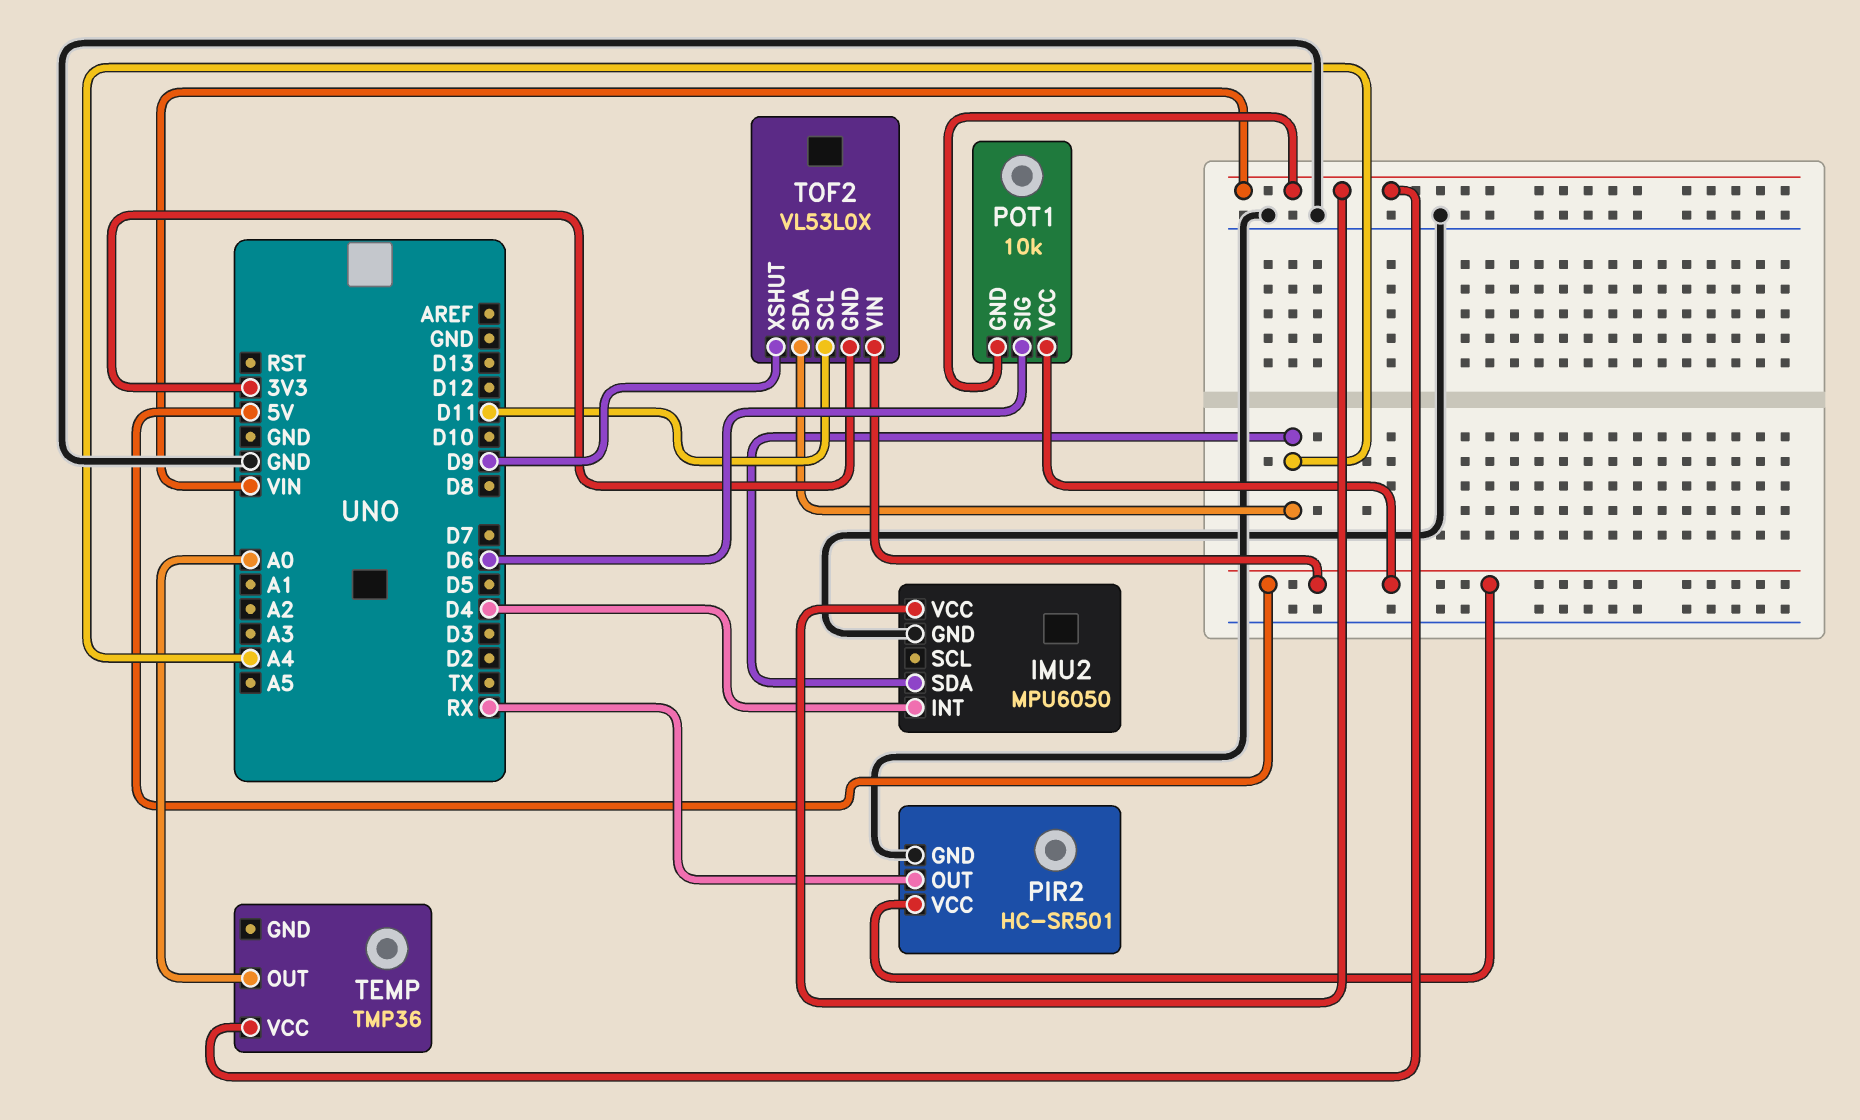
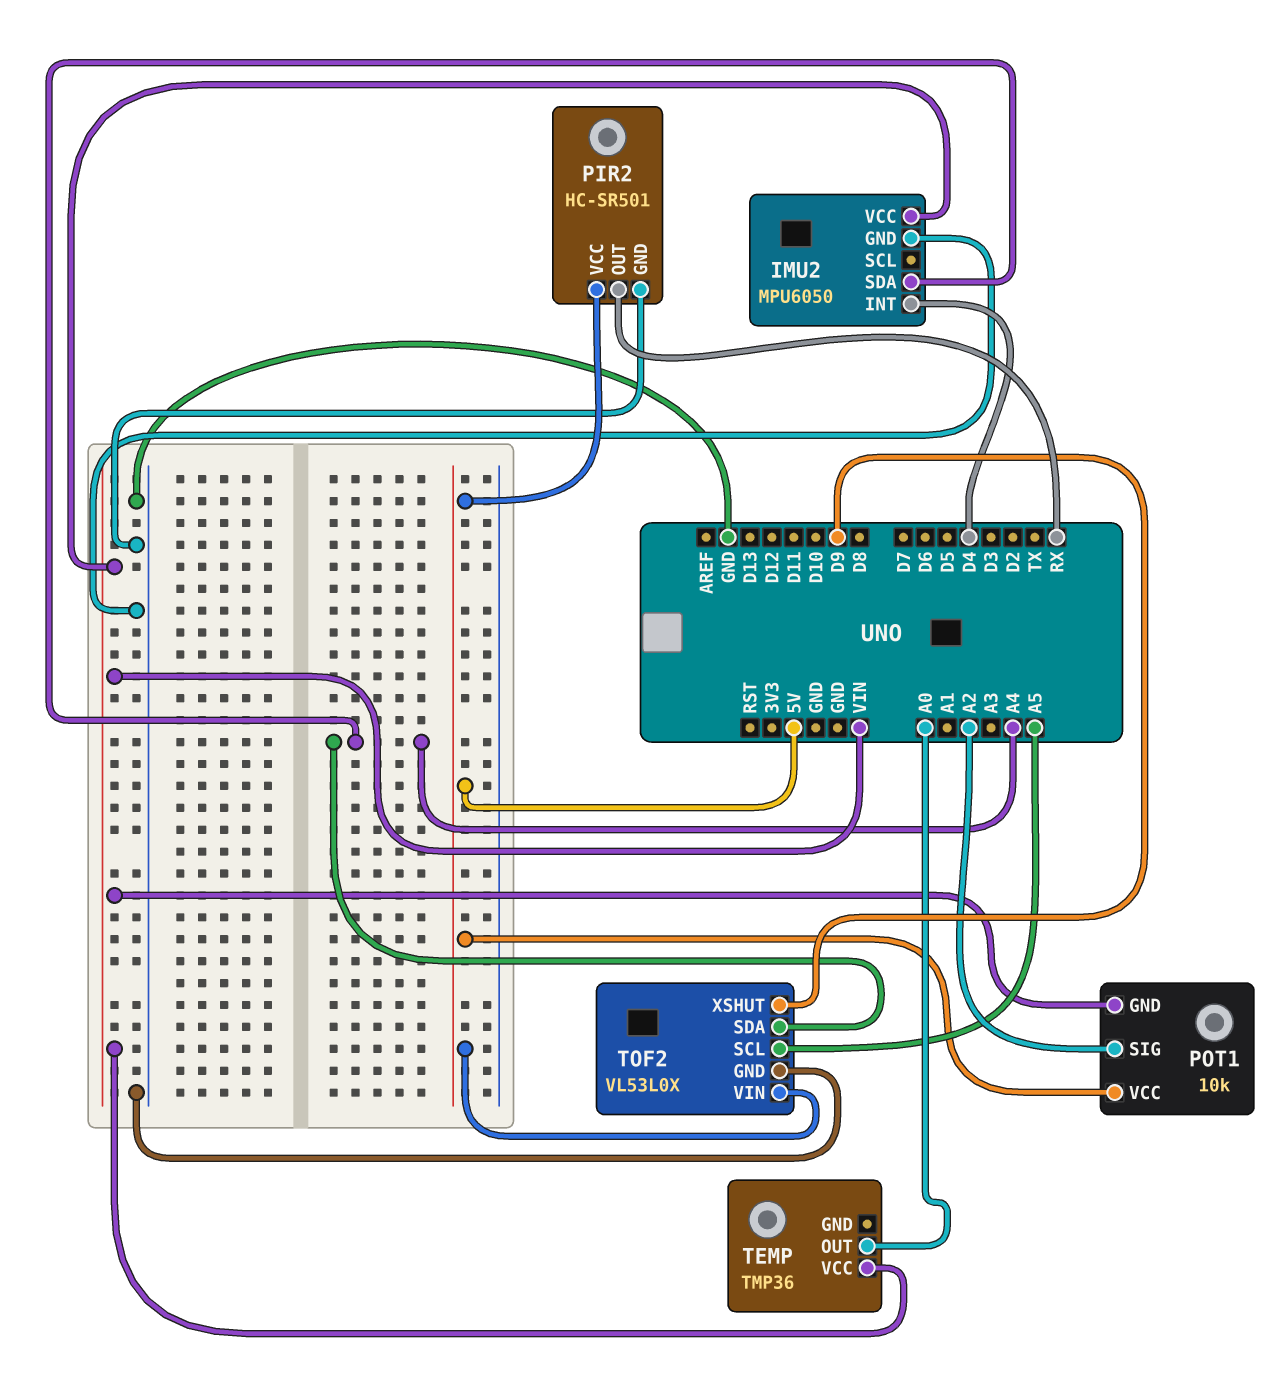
POT1 pin SIG: D6 -> A2
TOF2 pin GND: 3V3 -> GND
TOF2 pin SCL: D11 -> A5

